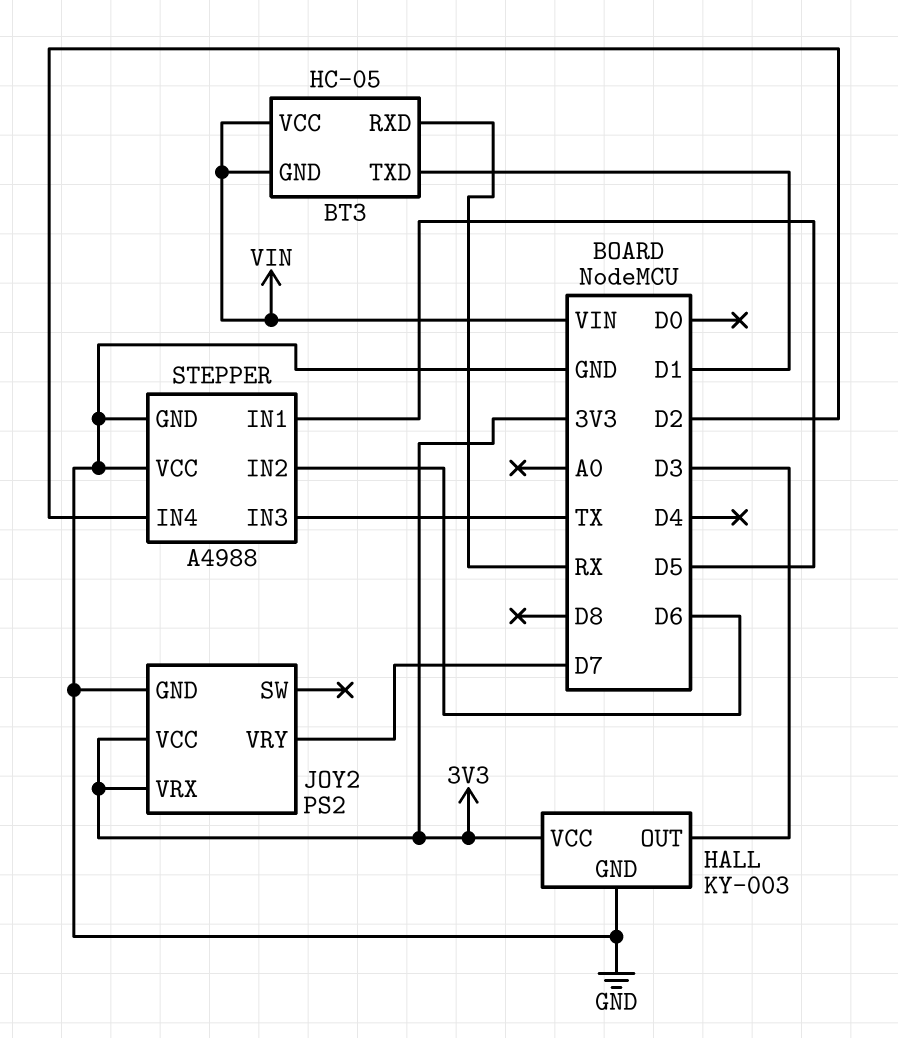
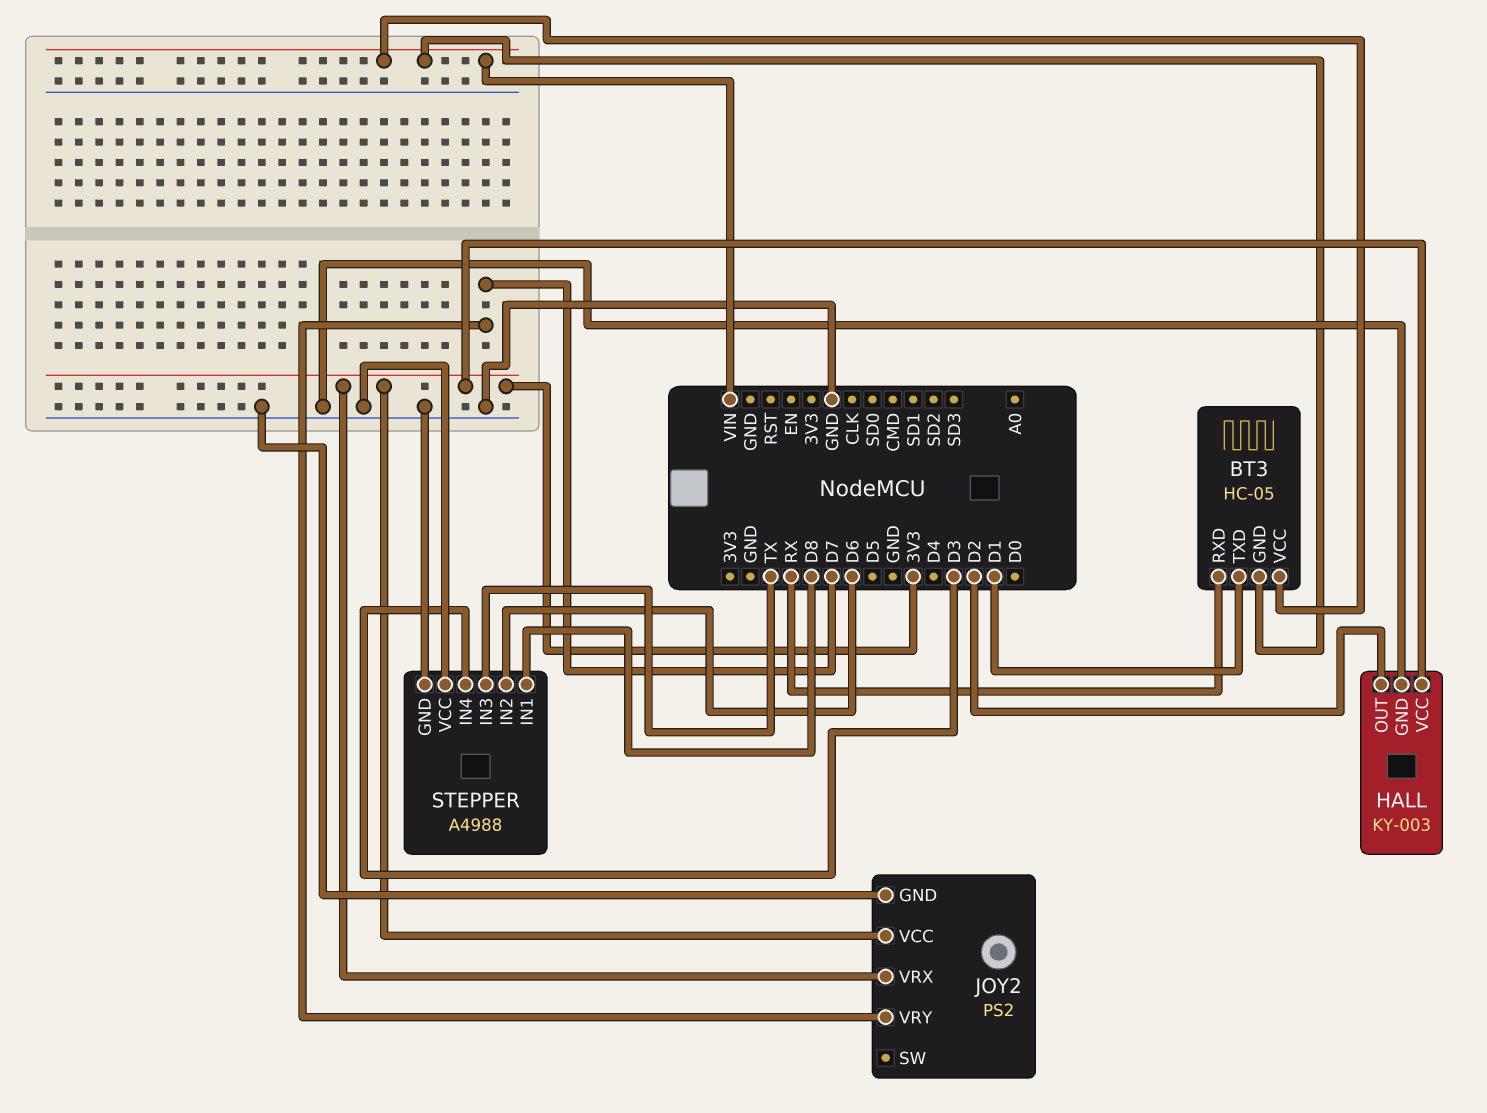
HALL pin OUT: D3 -> D2
STEPPER pin IN1: D5 -> D8
STEPPER pin IN4: D2 -> D3

